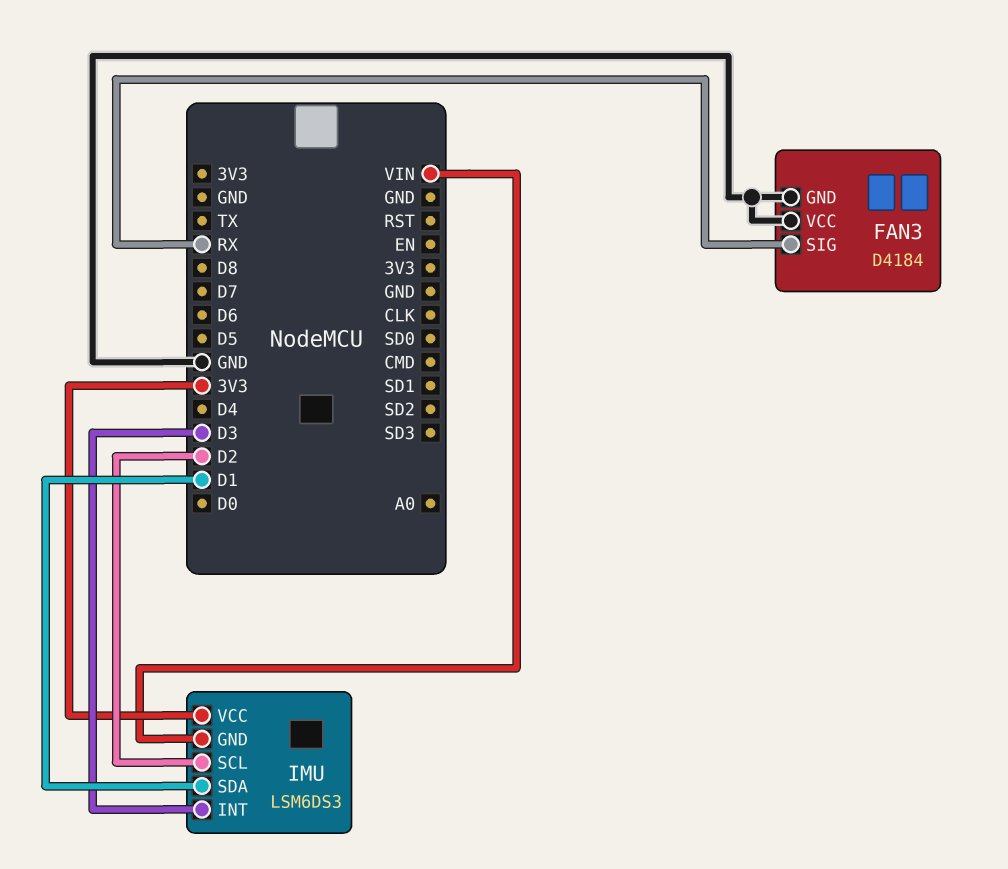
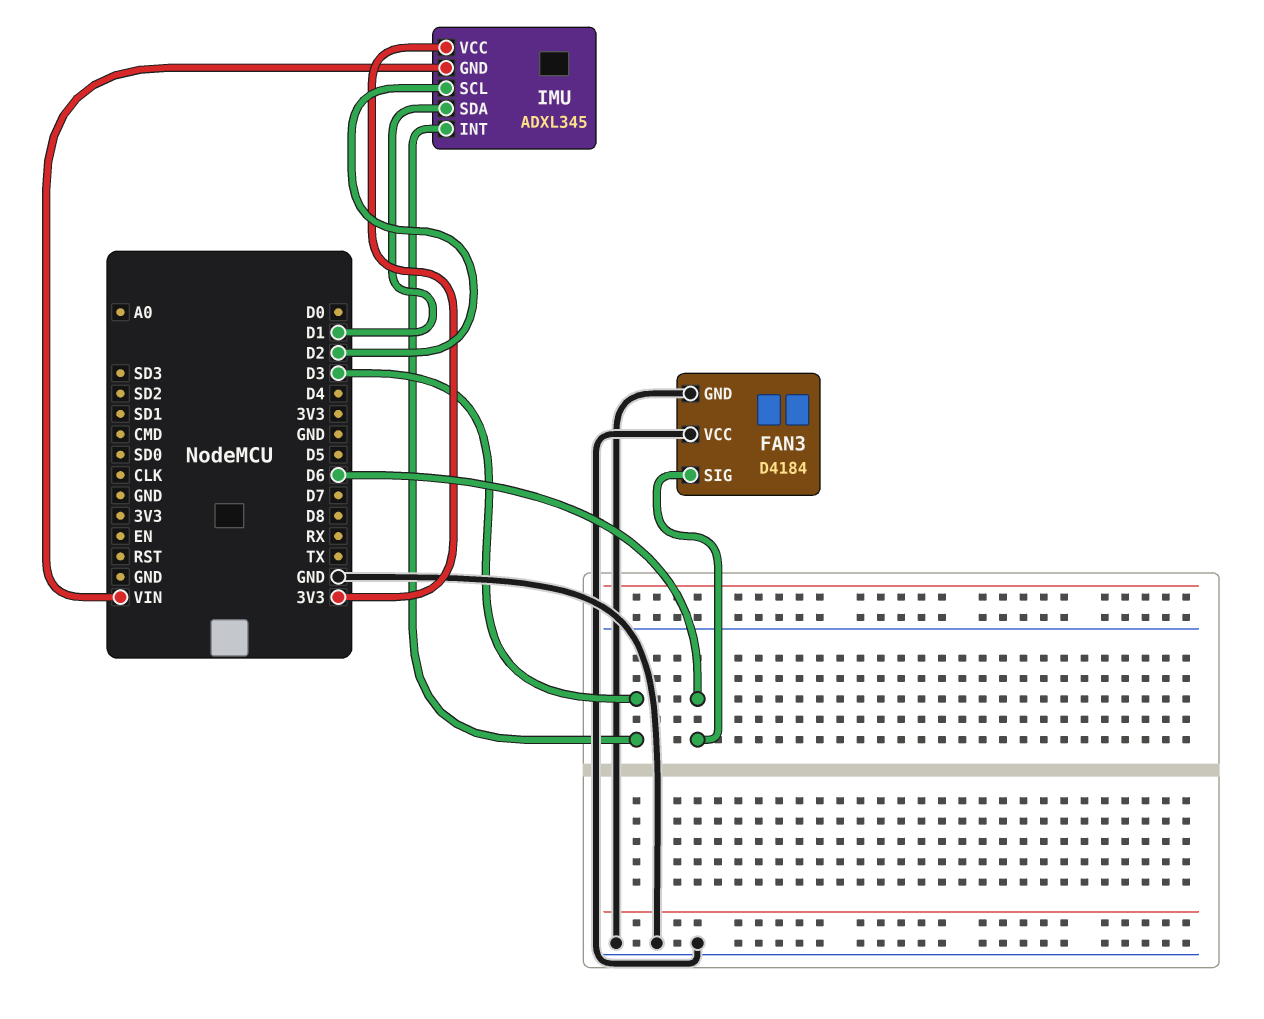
FAN3 pin SIG: RX -> D6
IMU: LSM6DS3 -> ADXL345

